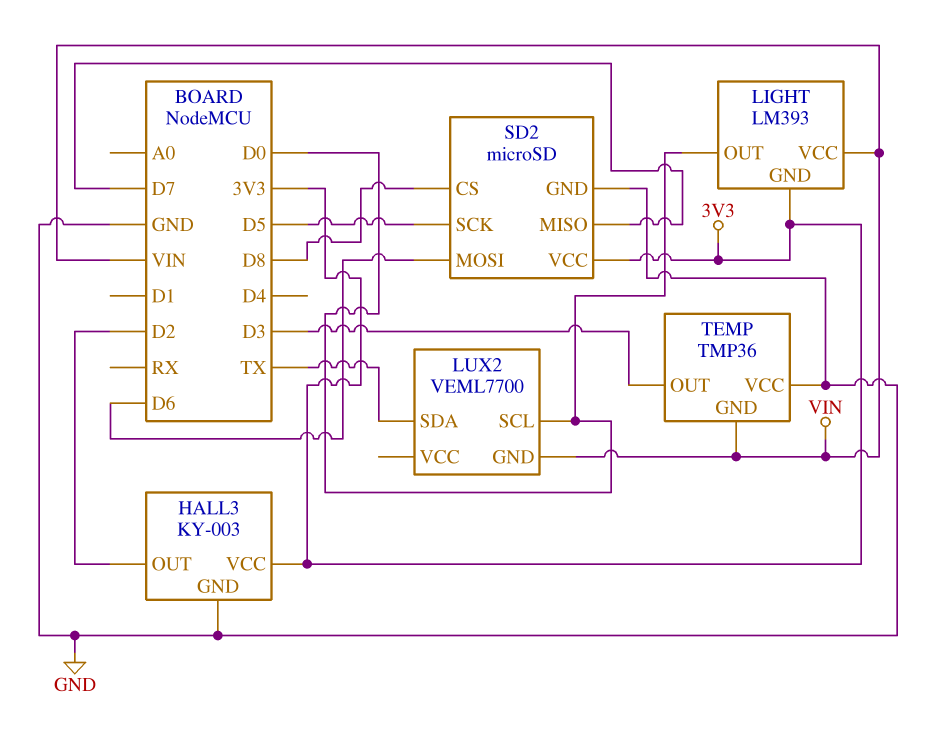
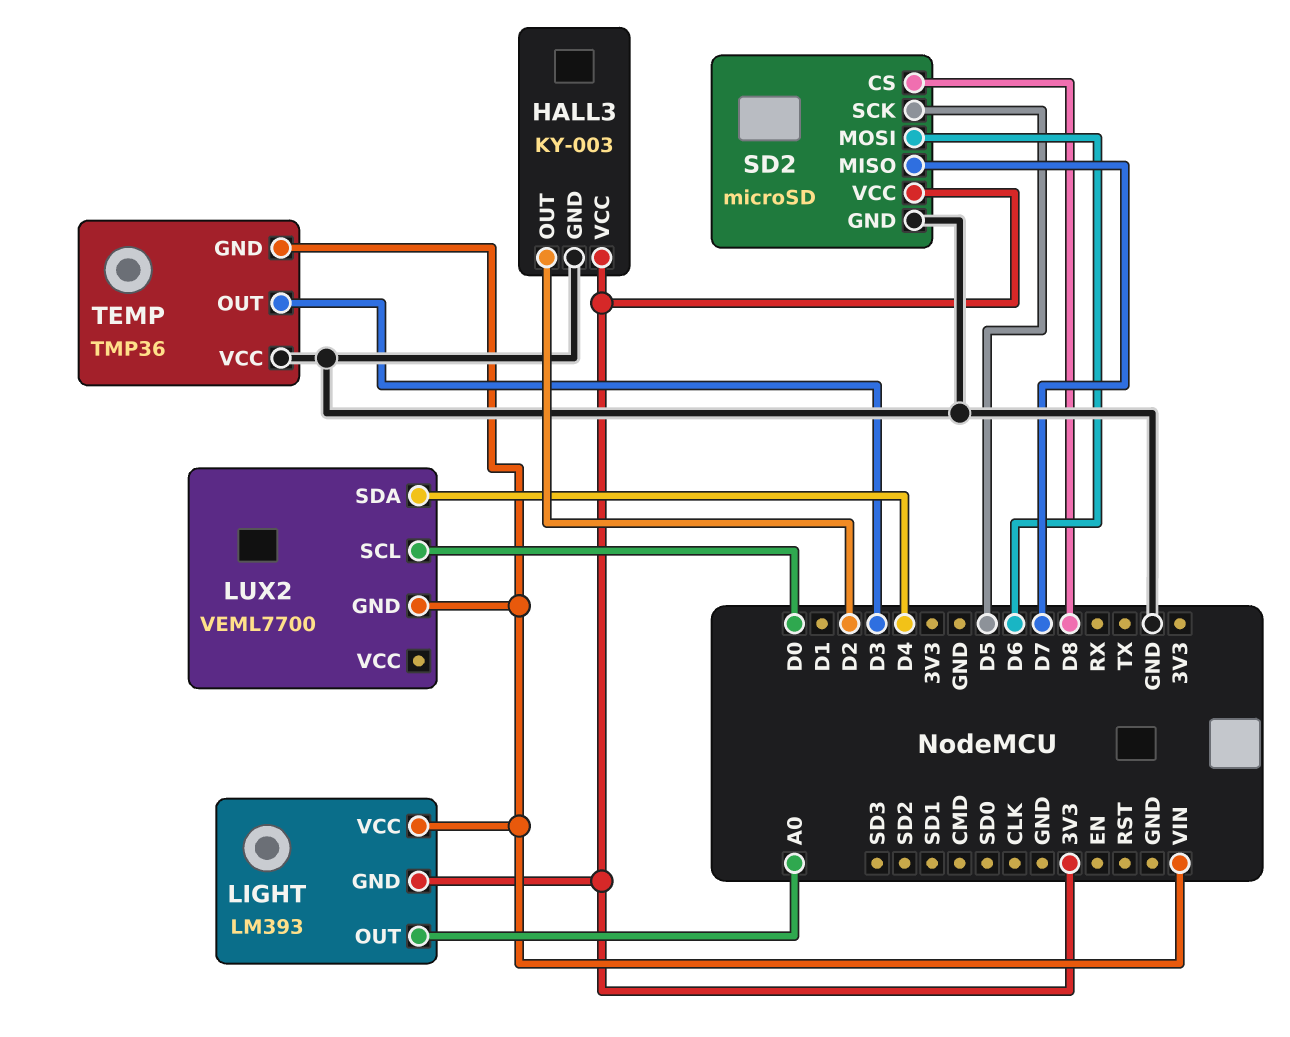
LIGHT pin OUT: D0 -> A0
LUX2 pin SDA: TX -> D4

